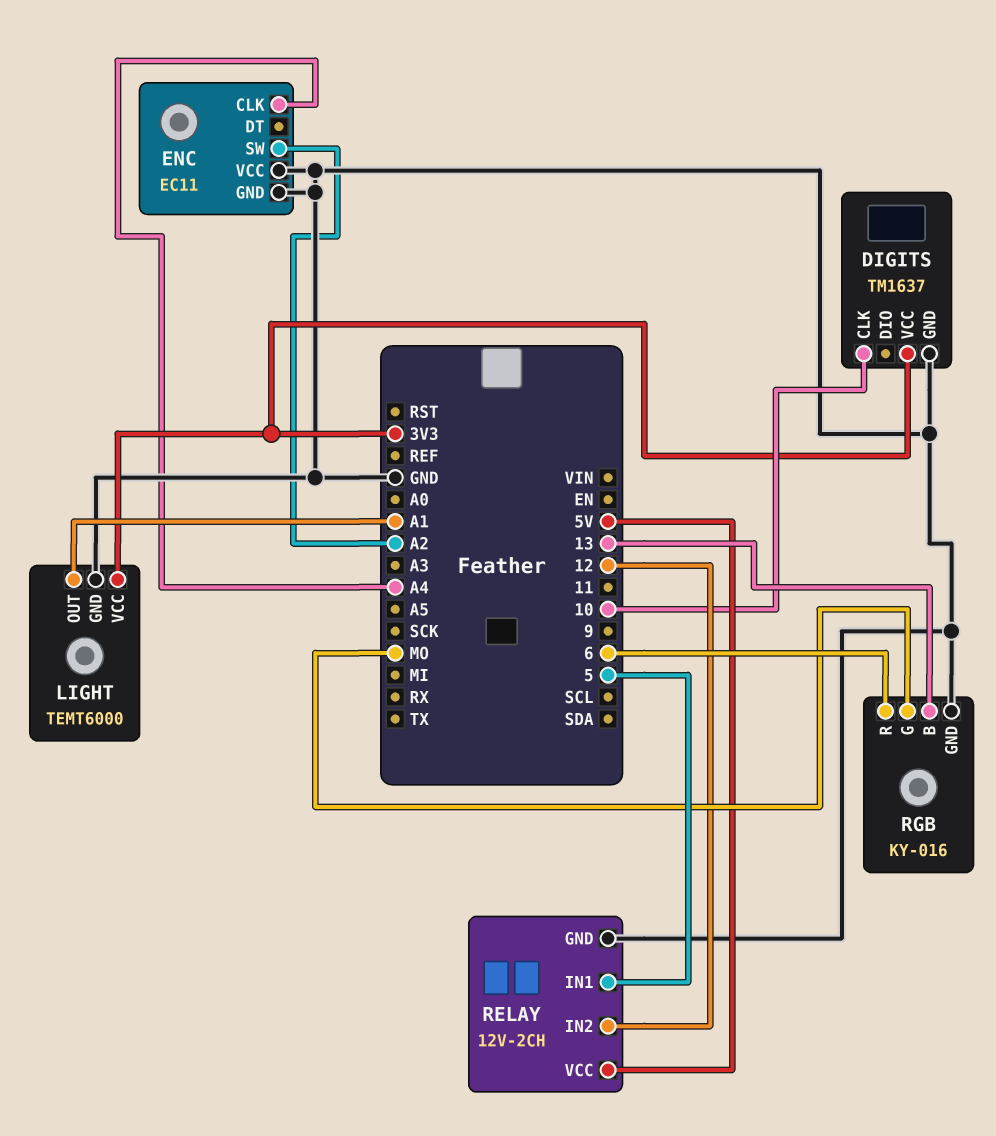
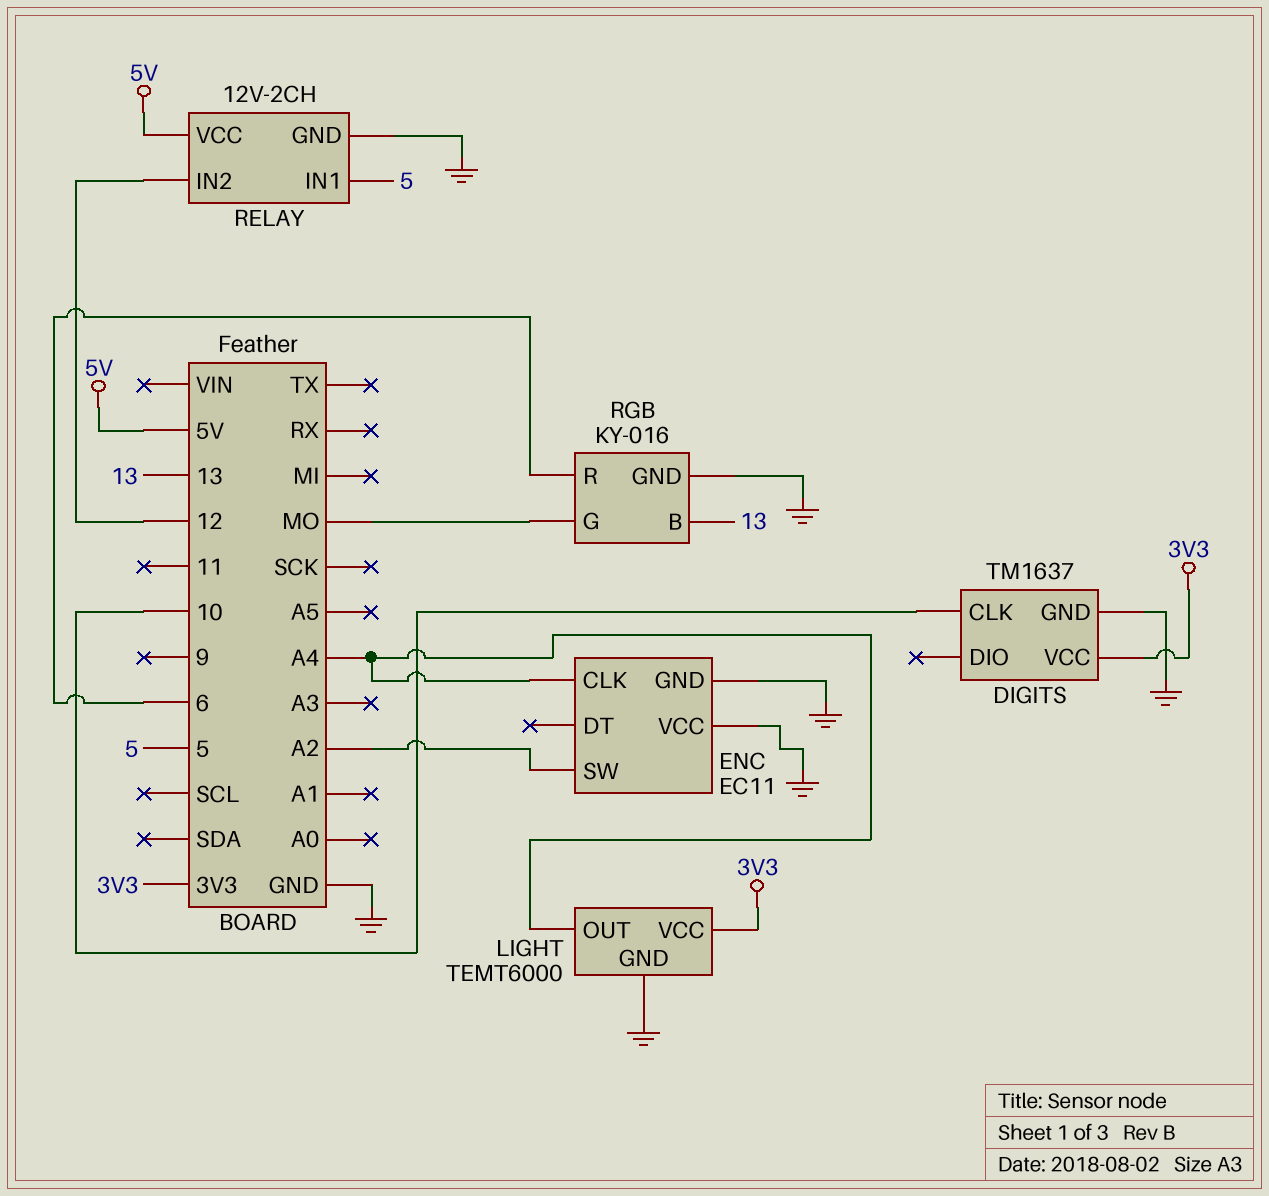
LIGHT pin OUT: A1 -> A4

